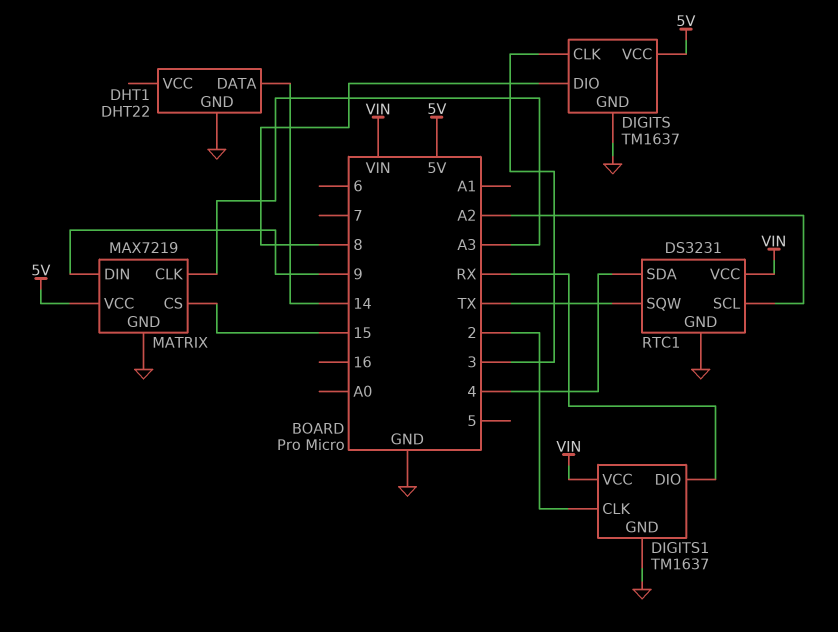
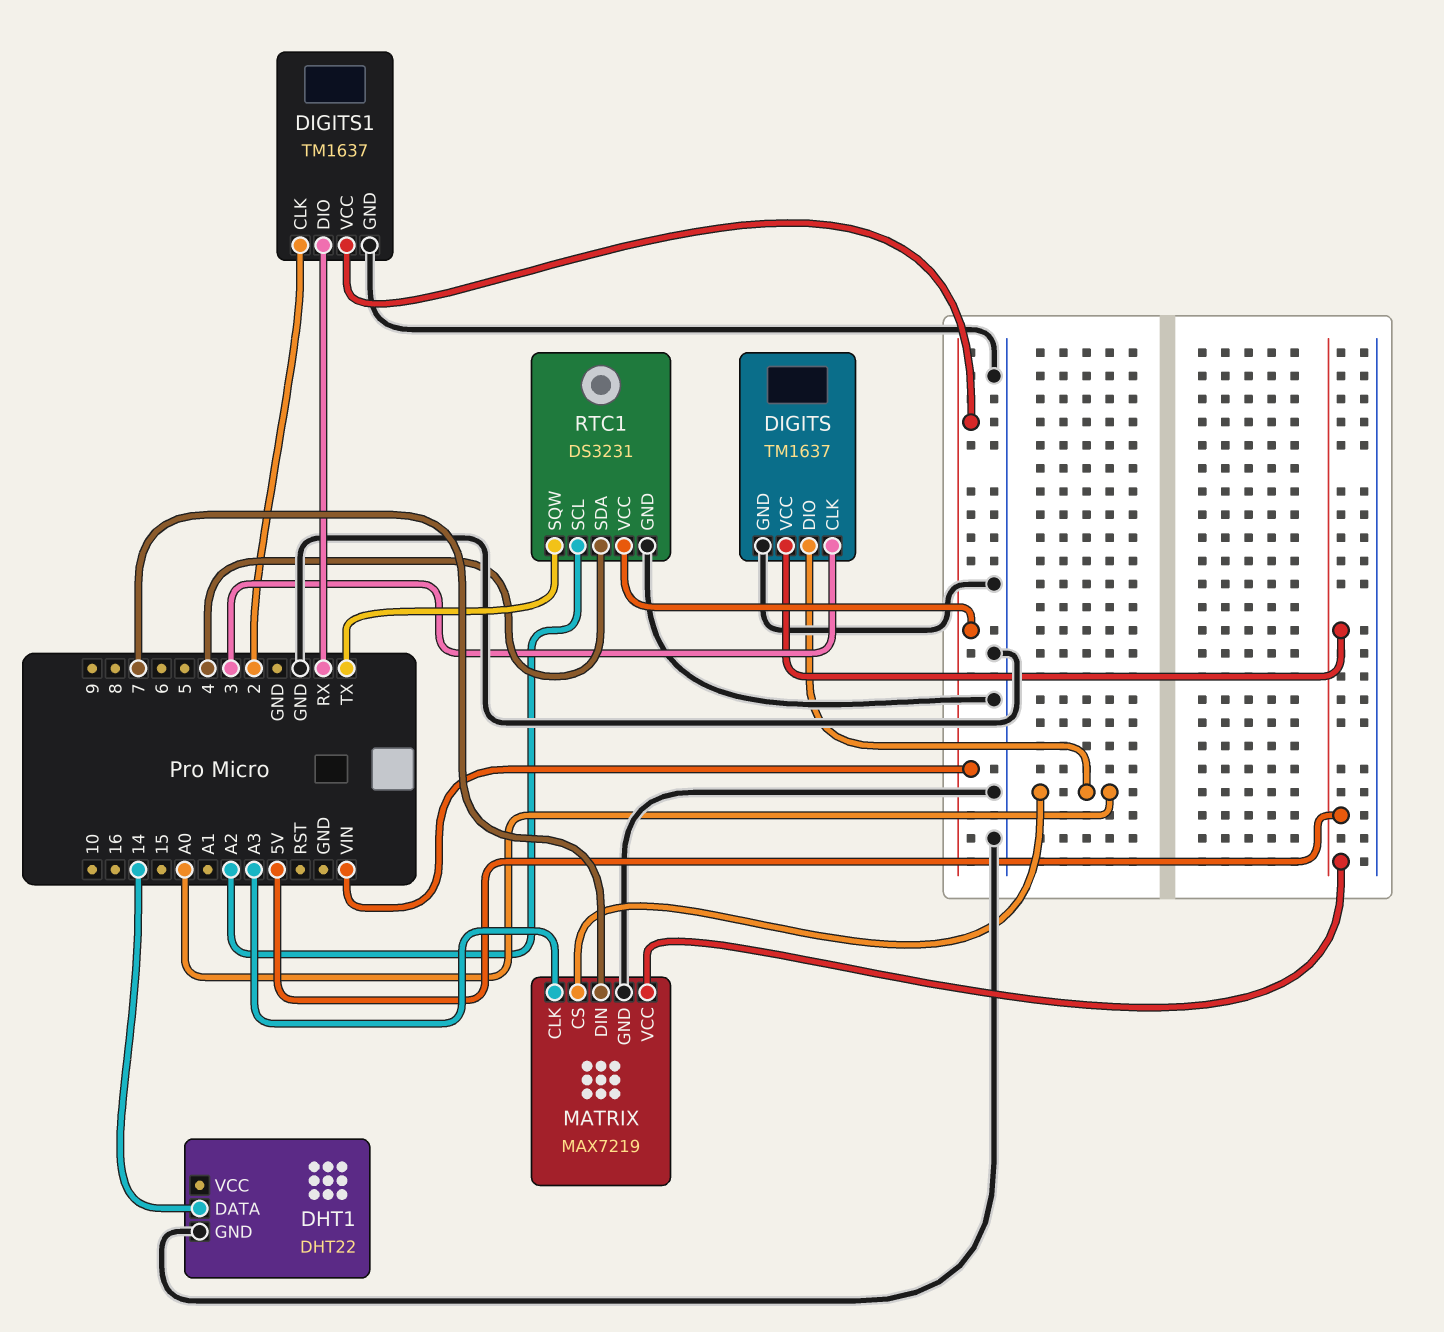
DIGITS pin DIO: 8 -> A0
MATRIX pin CS: 15 -> A0
MATRIX pin DIN: 9 -> 7

